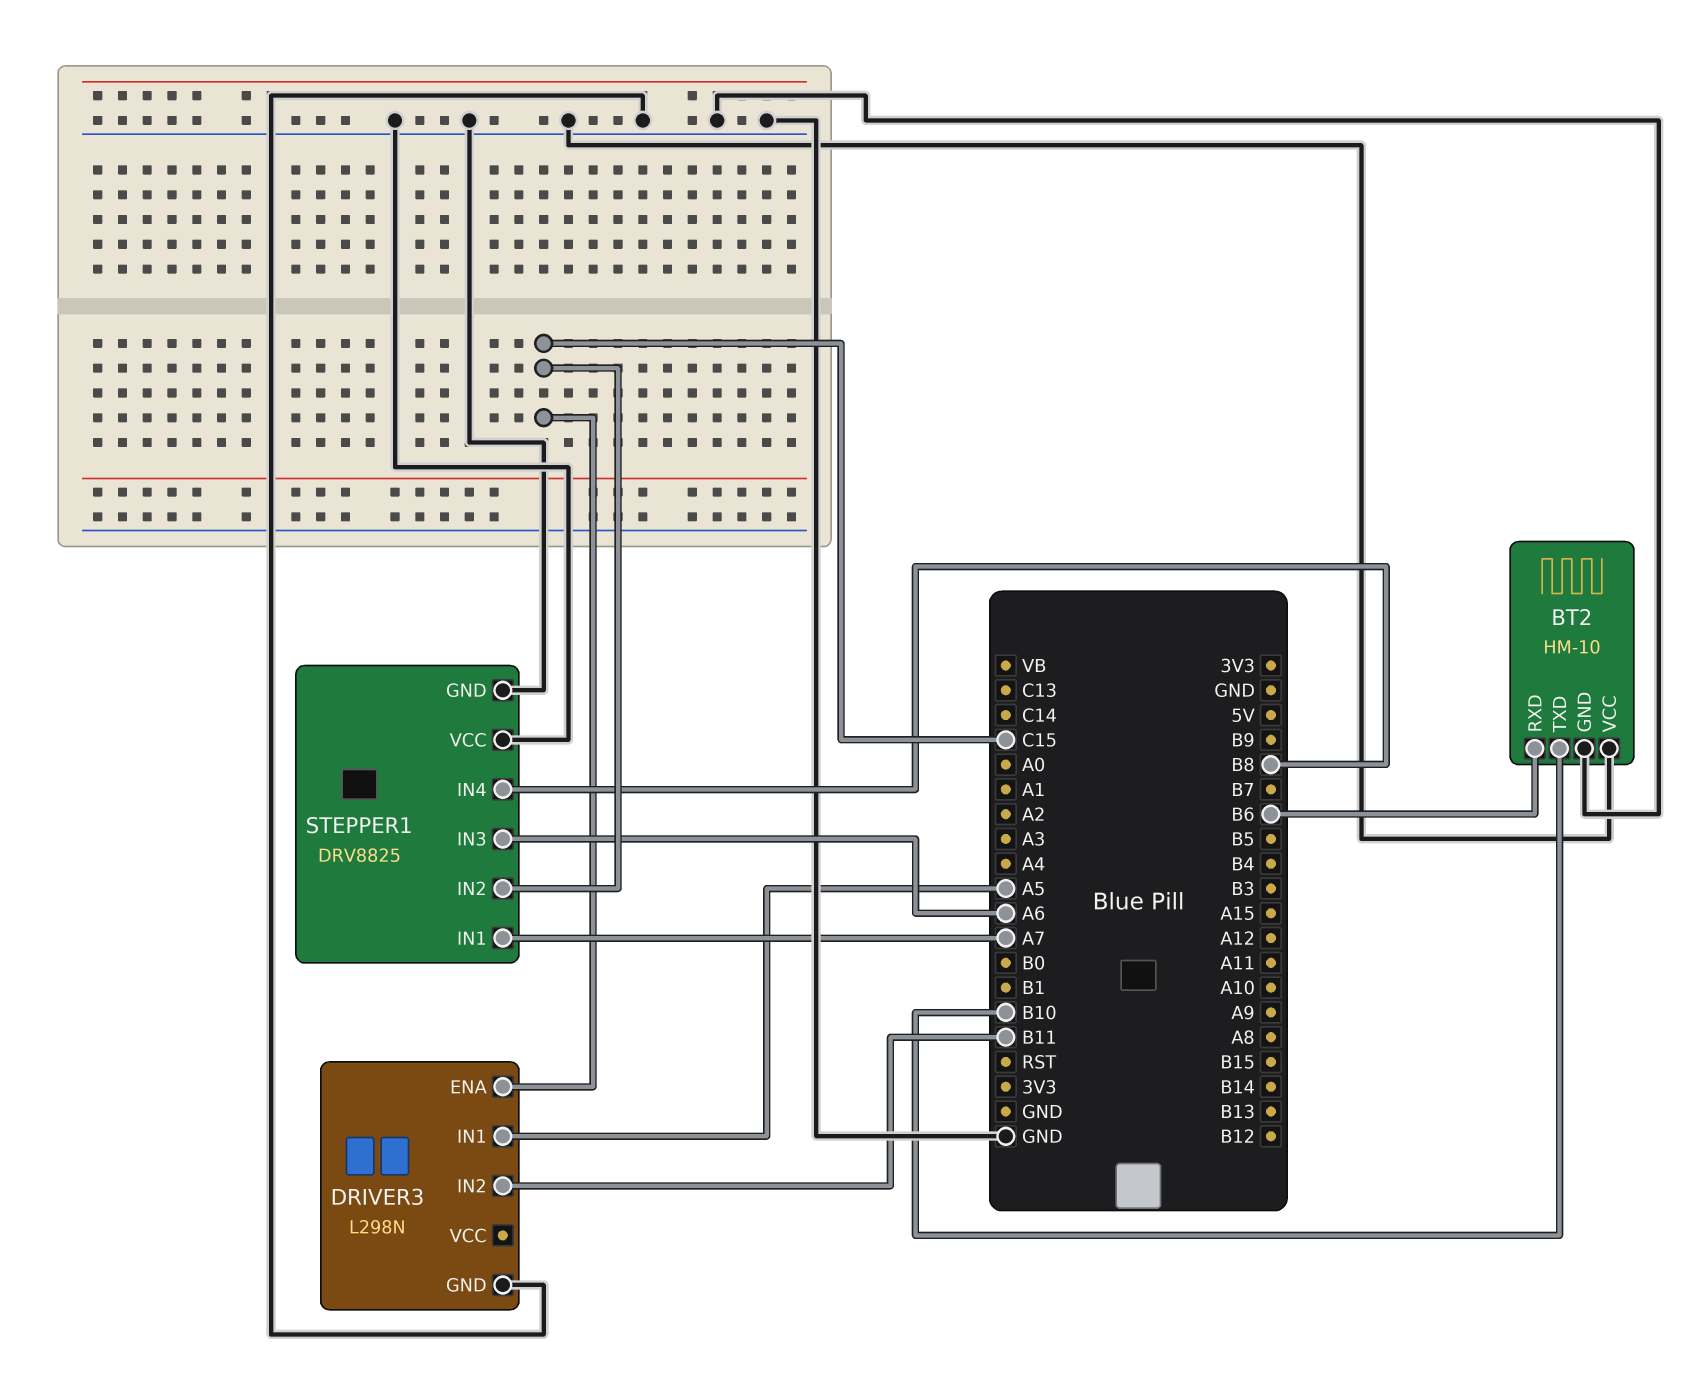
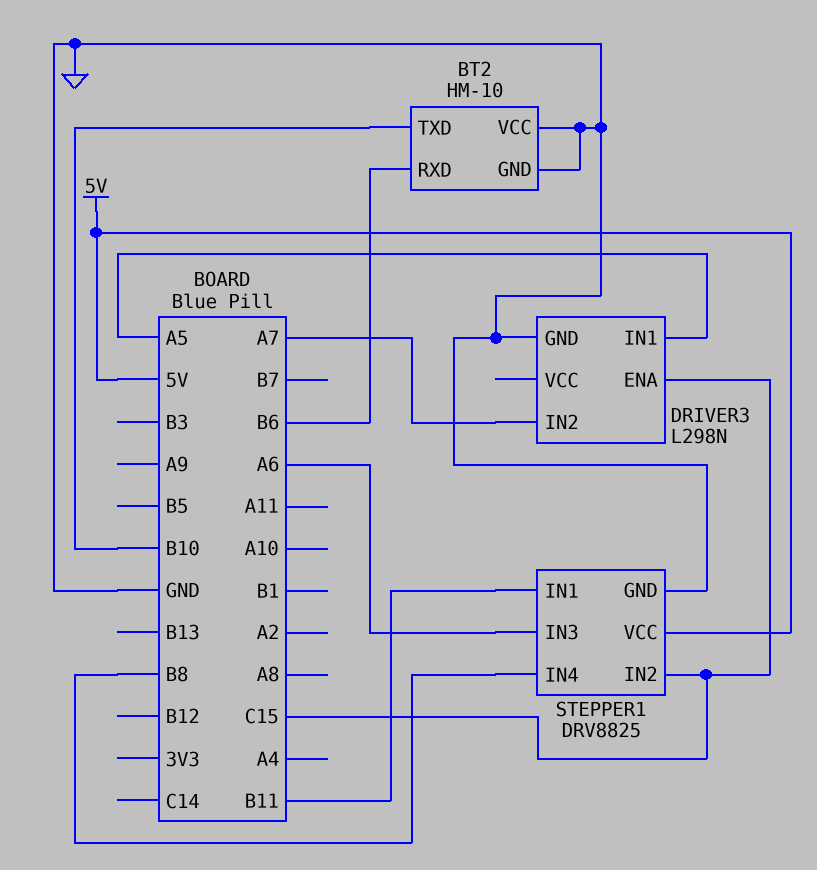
DRIVER3 pin IN2: B11 -> A7
STEPPER1 pin IN1: A7 -> B11
STEPPER1 pin VCC: GND -> 5V

